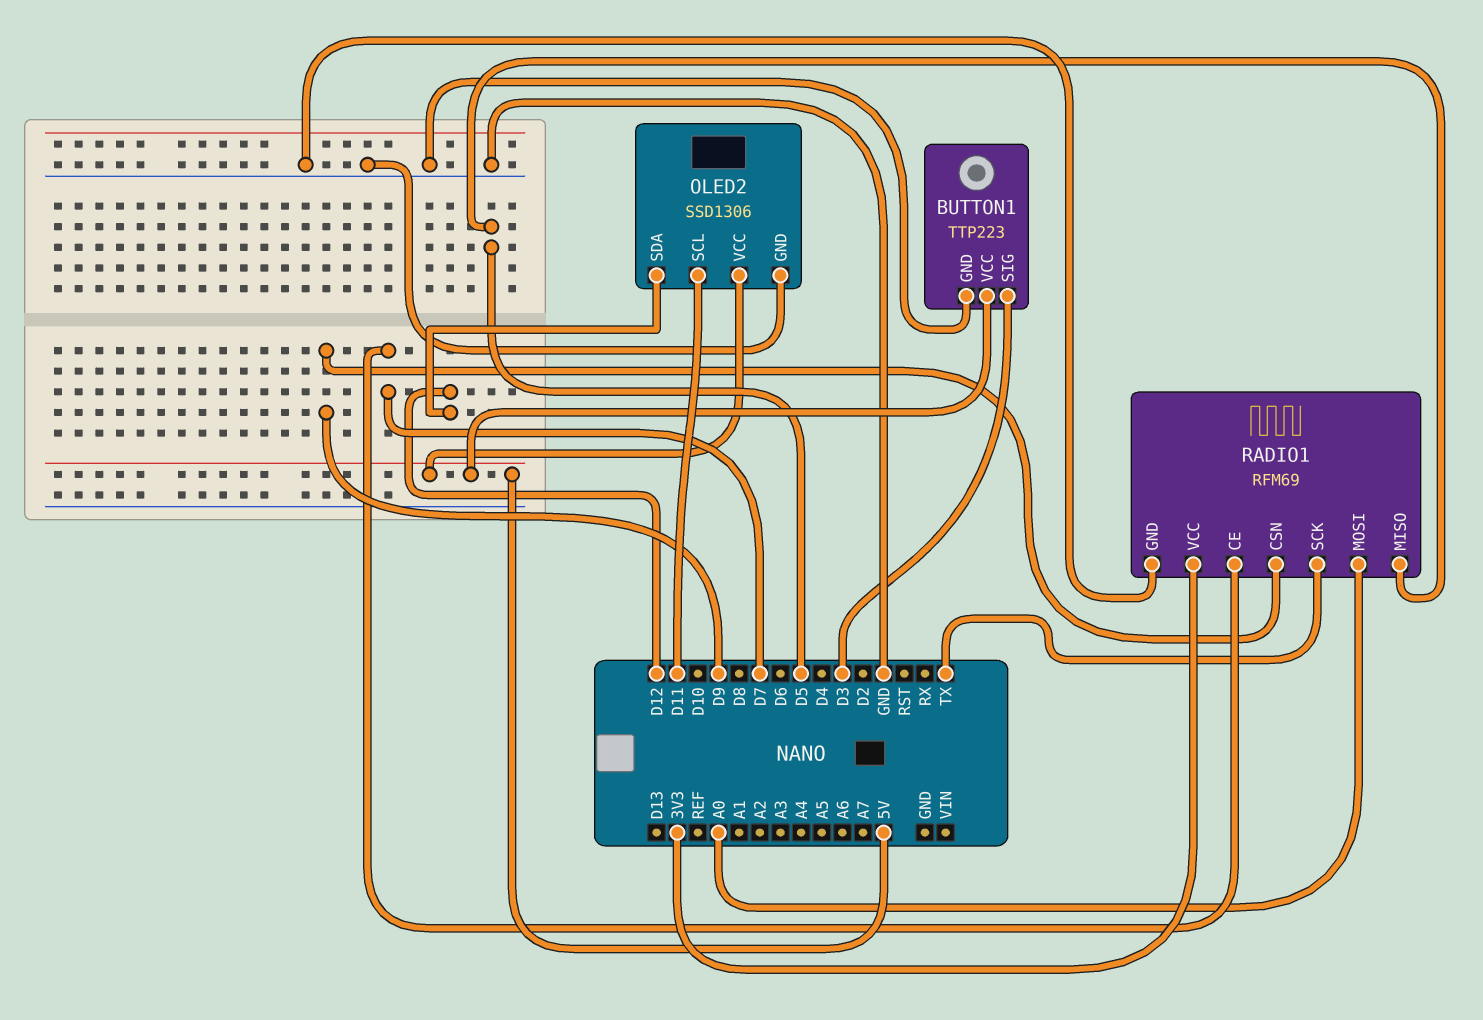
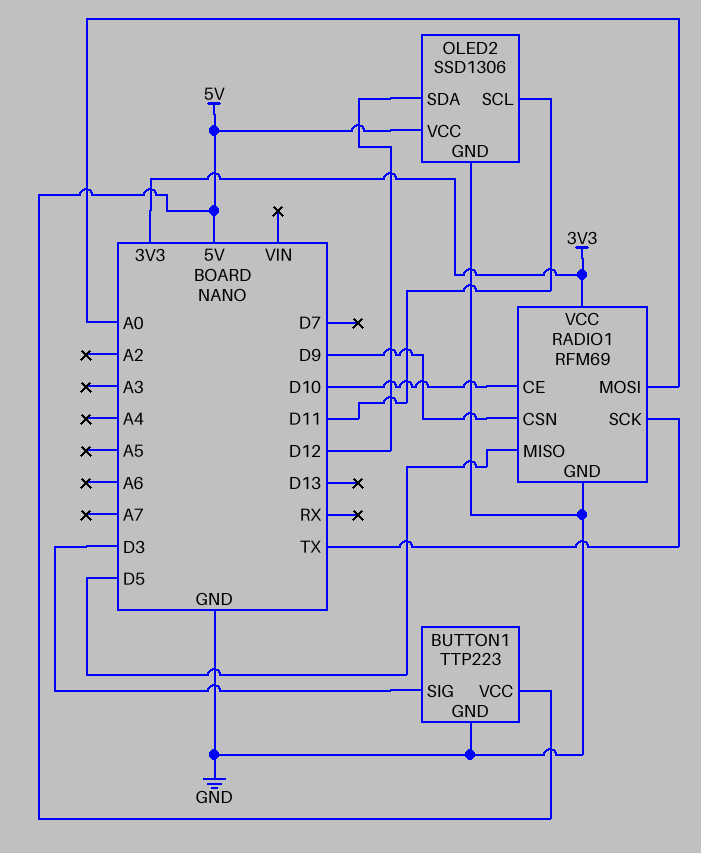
RADIO1 pin CE: D7 -> D10

